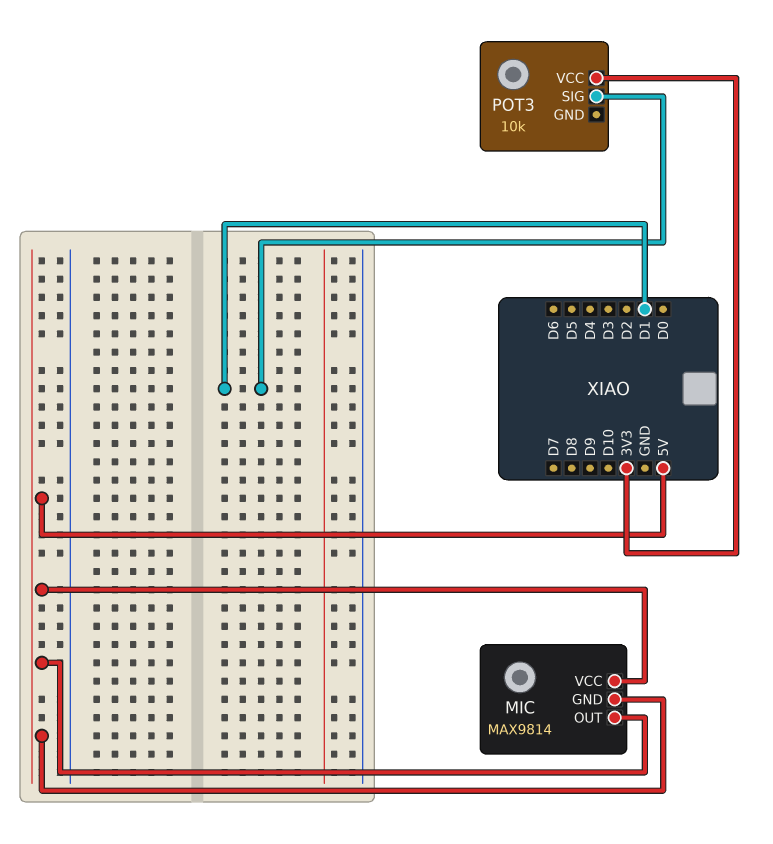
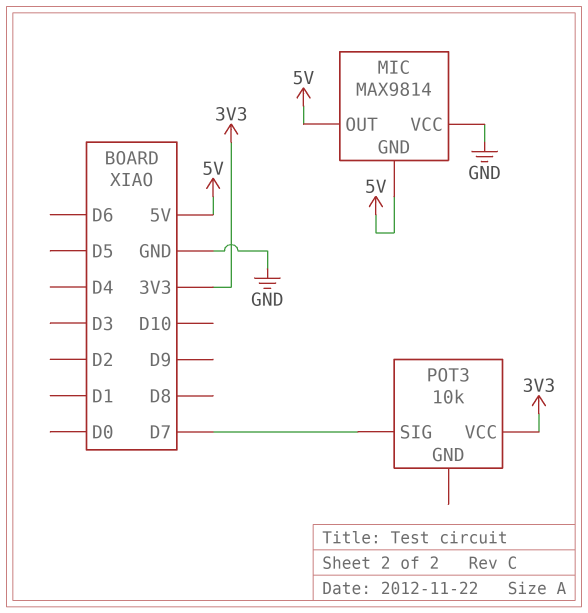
MIC pin VCC: 5V -> GND
POT3 pin SIG: D1 -> D7

